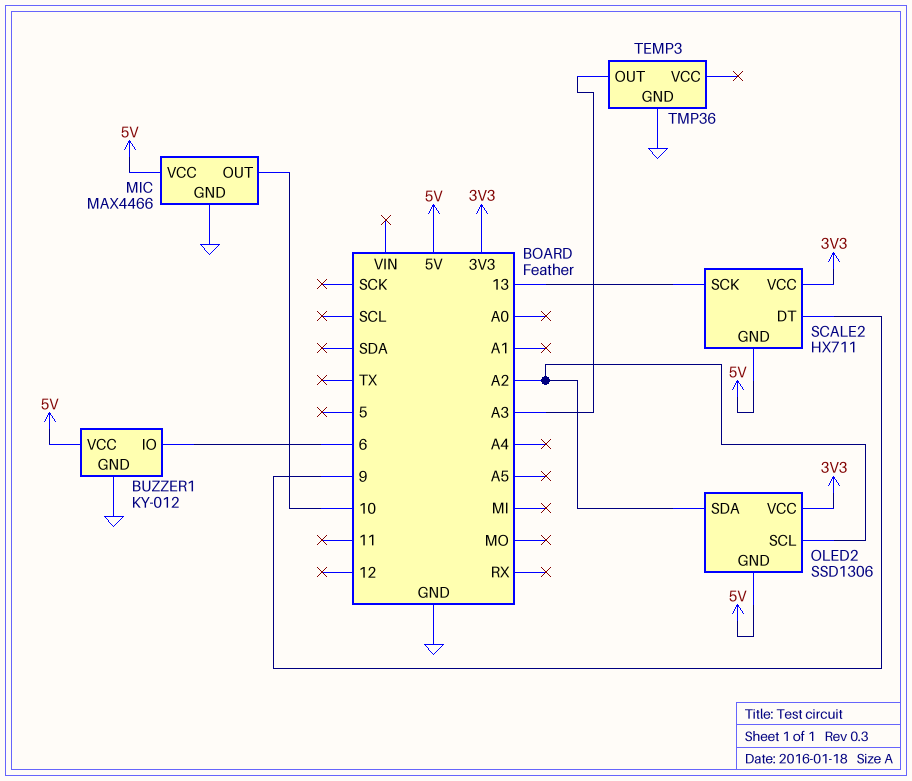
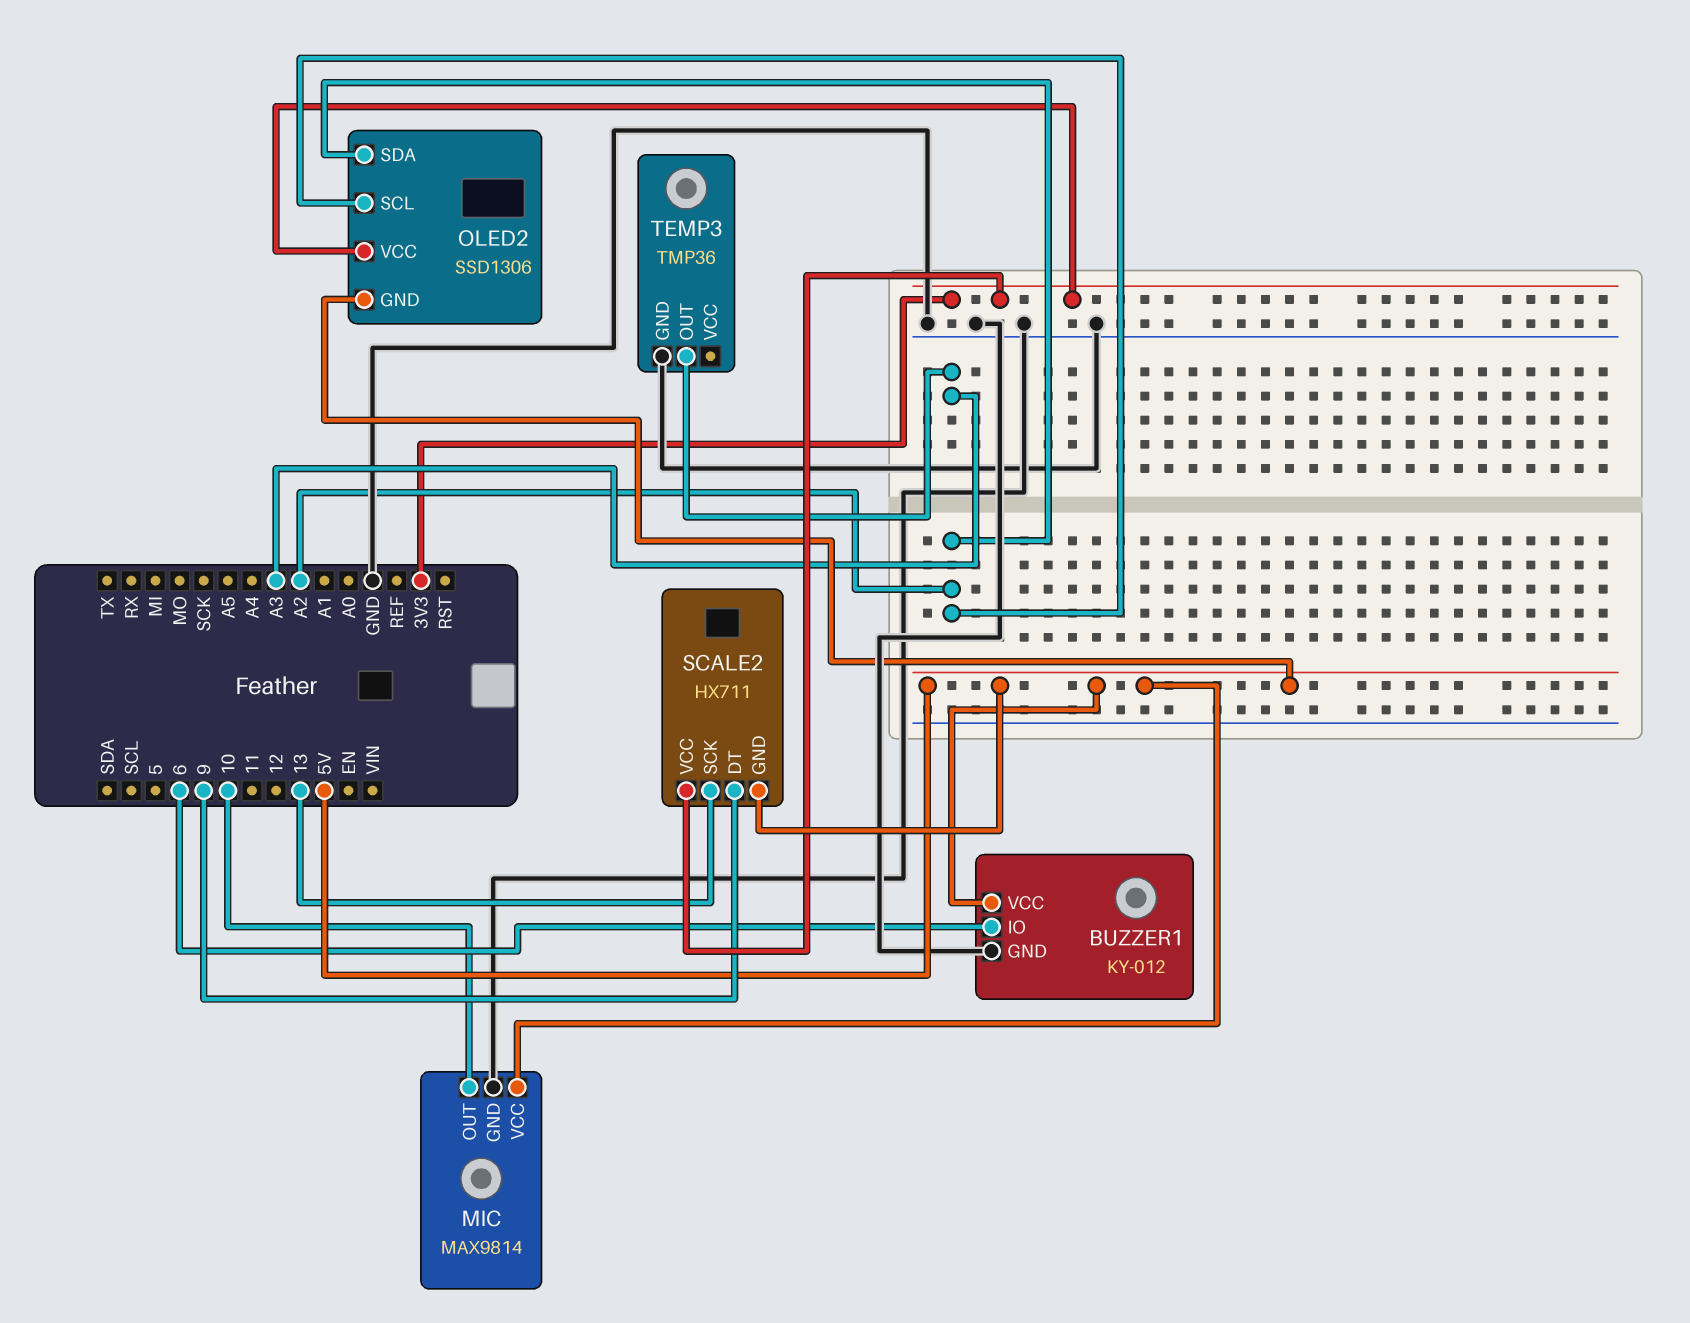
MIC: MAX4466 -> MAX9814

